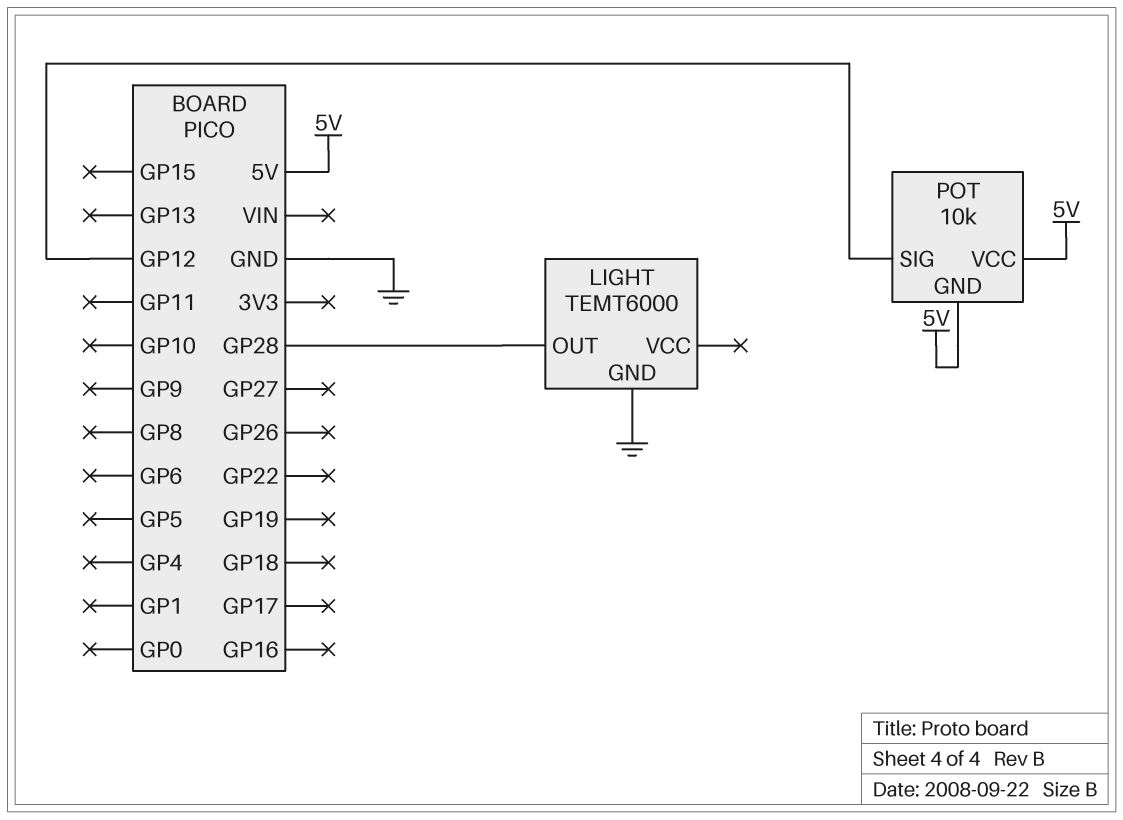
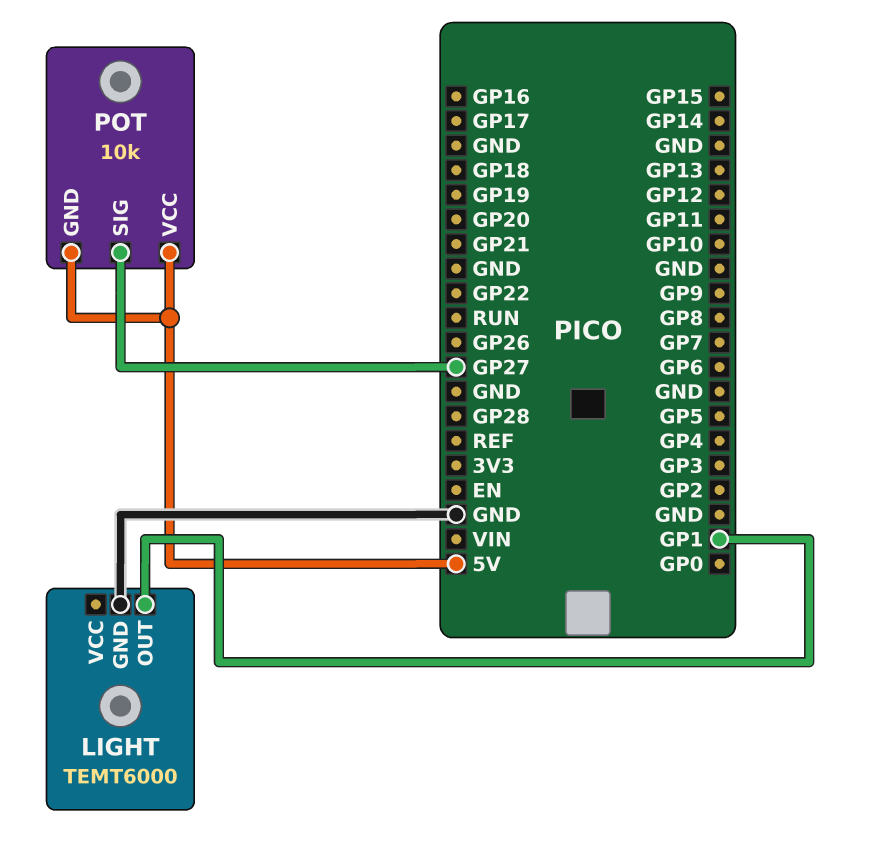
LIGHT pin OUT: GP28 -> GP1
POT pin SIG: GP12 -> GP27

